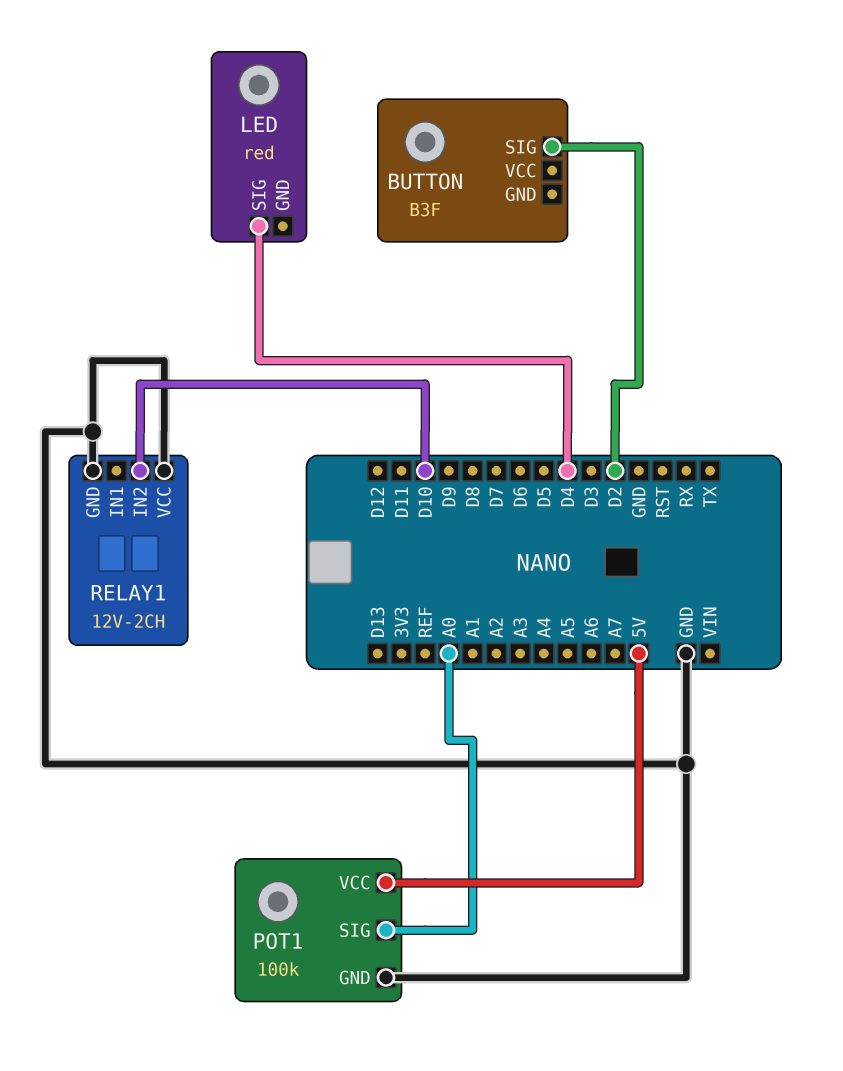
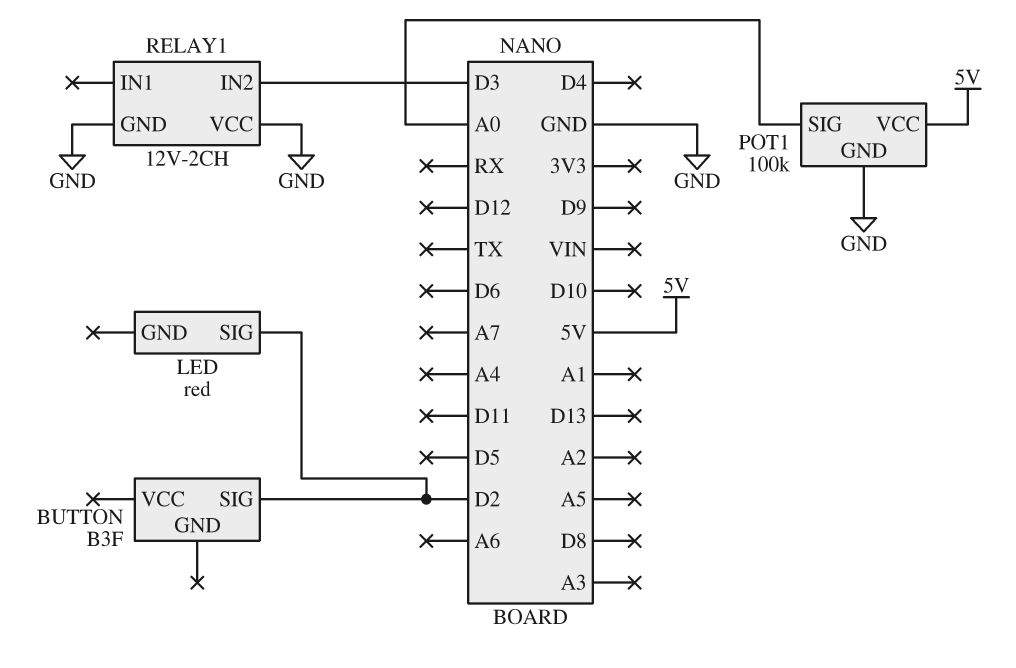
LED pin SIG: D4 -> D2
RELAY1 pin IN2: D10 -> D3

